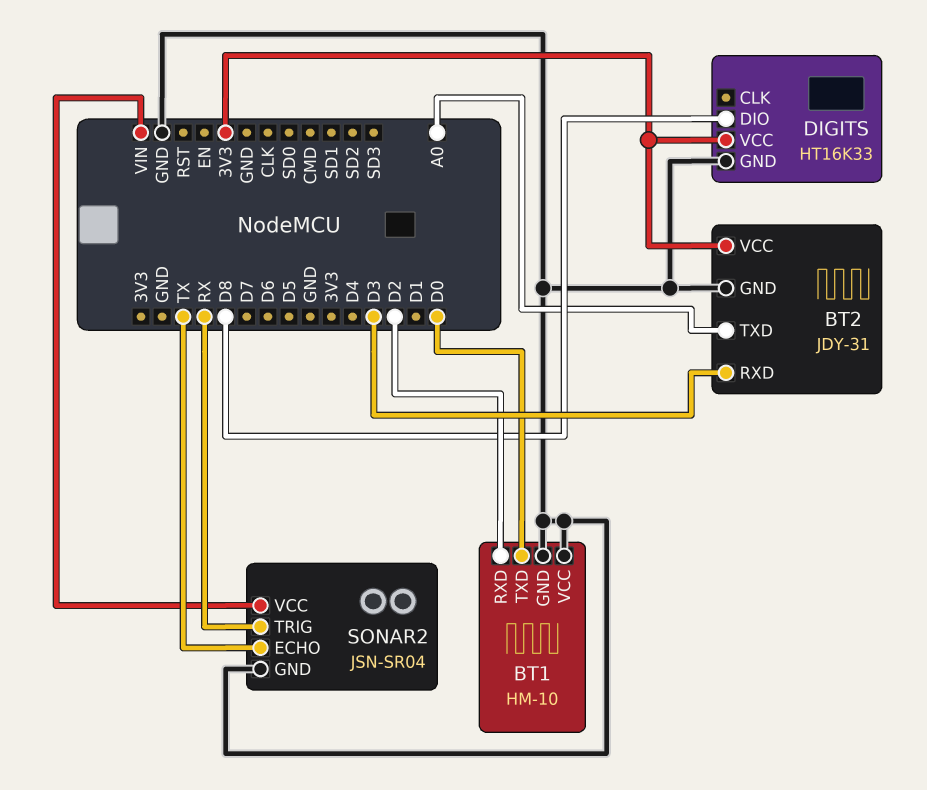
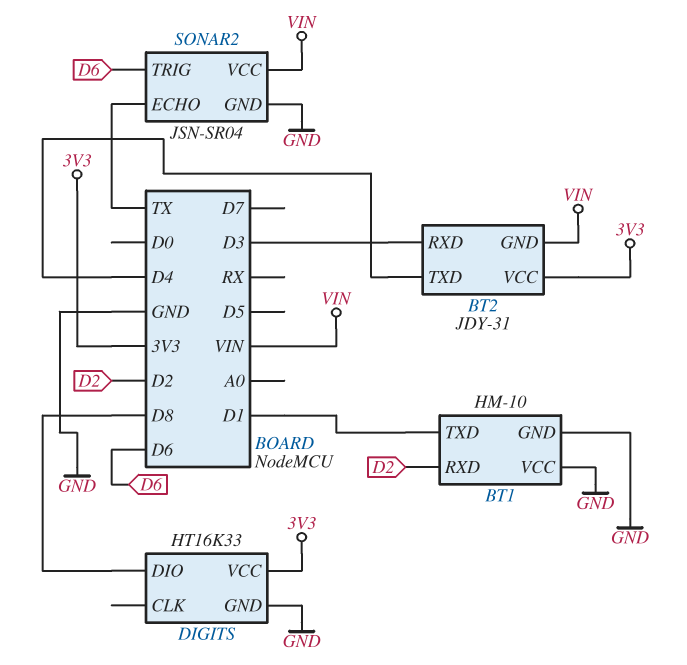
BT1 pin TXD: D0 -> D1
BT2 pin GND: GND -> VIN
BT2 pin TXD: A0 -> D4
SONAR2 pin TRIG: RX -> D6

